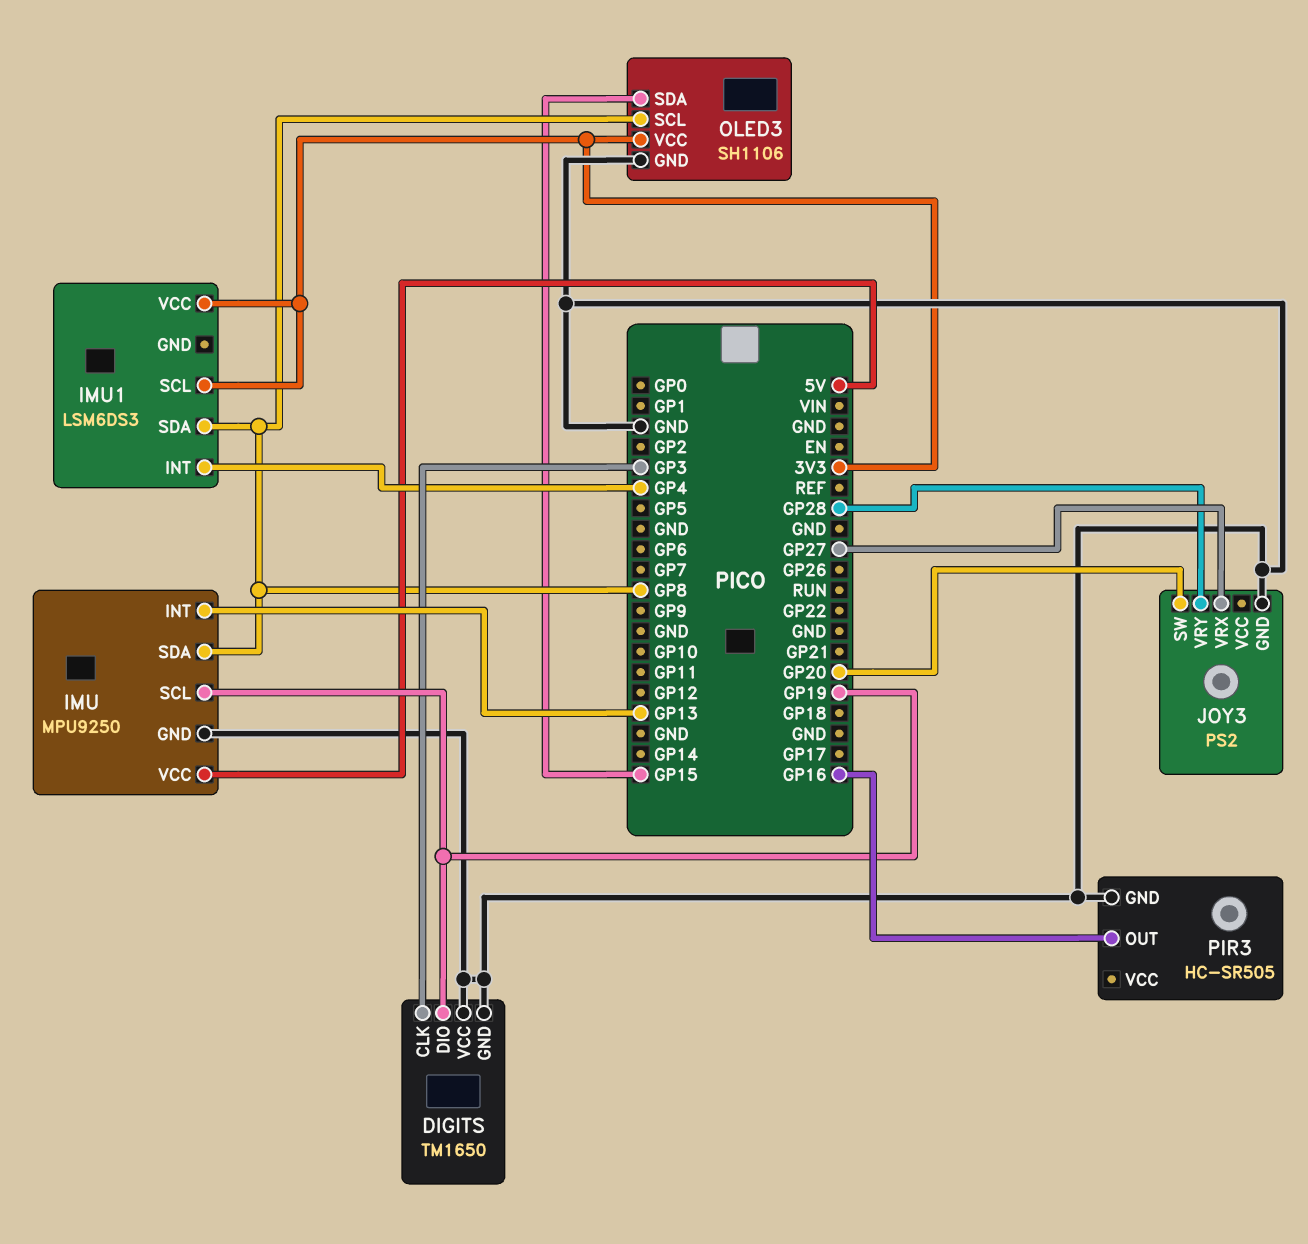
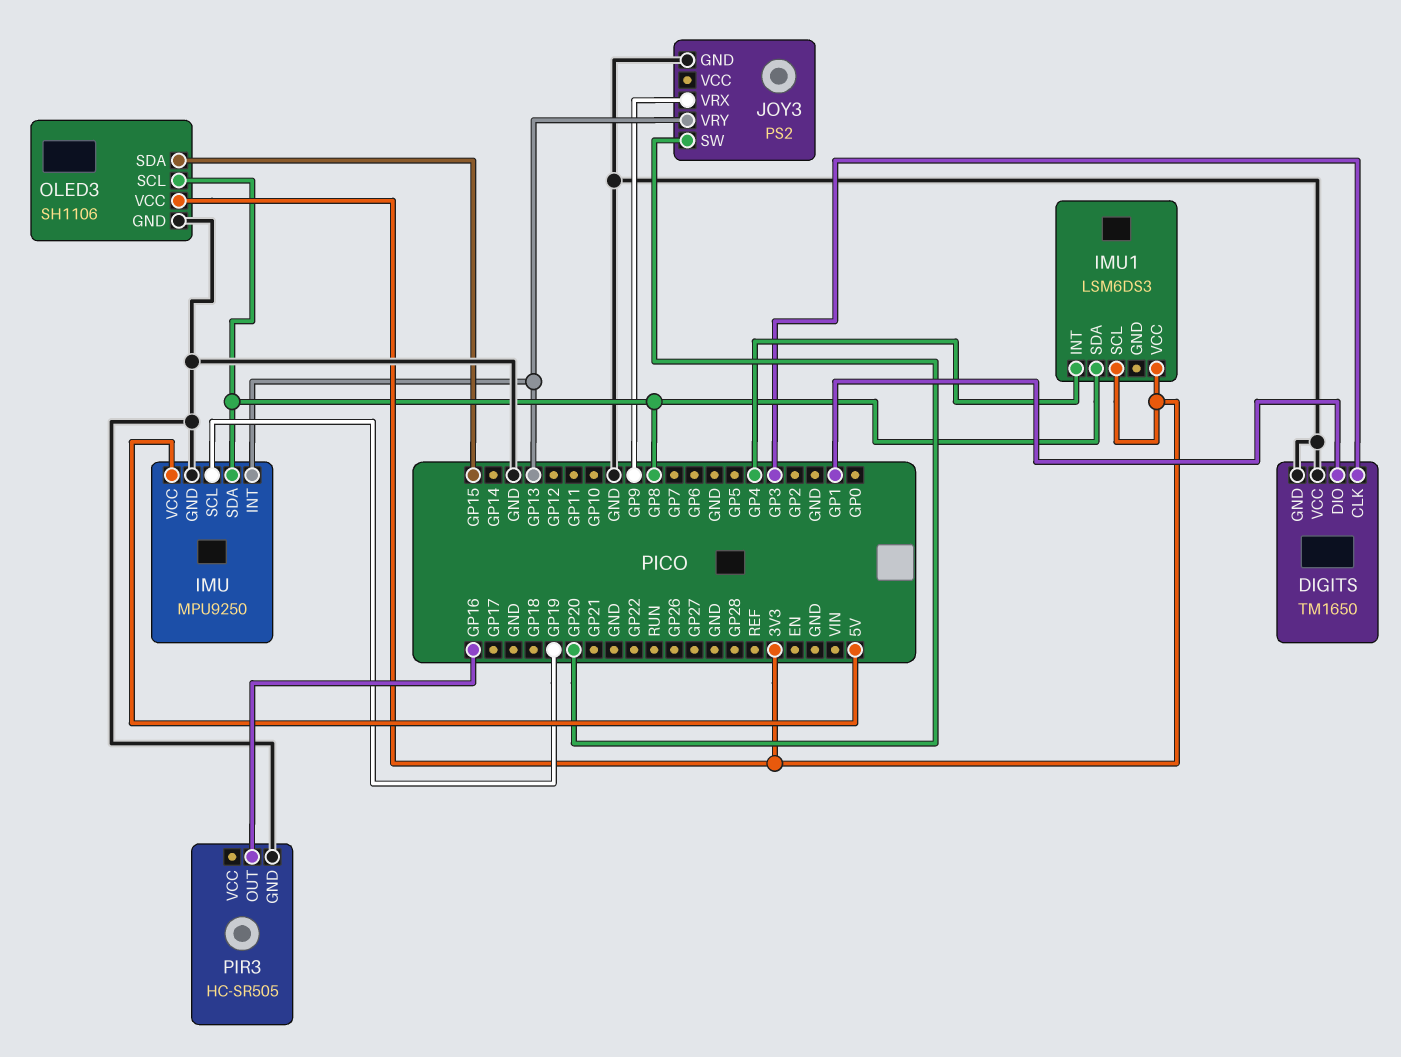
DIGITS pin DIO: GP19 -> GP1
JOY3 pin VRX: GP27 -> GP9
JOY3 pin VRY: GP28 -> GP13

